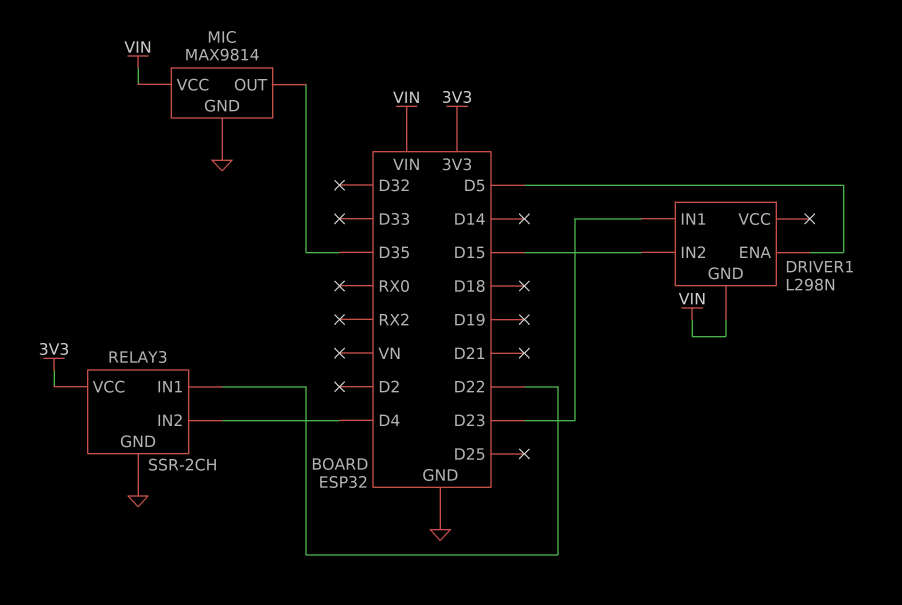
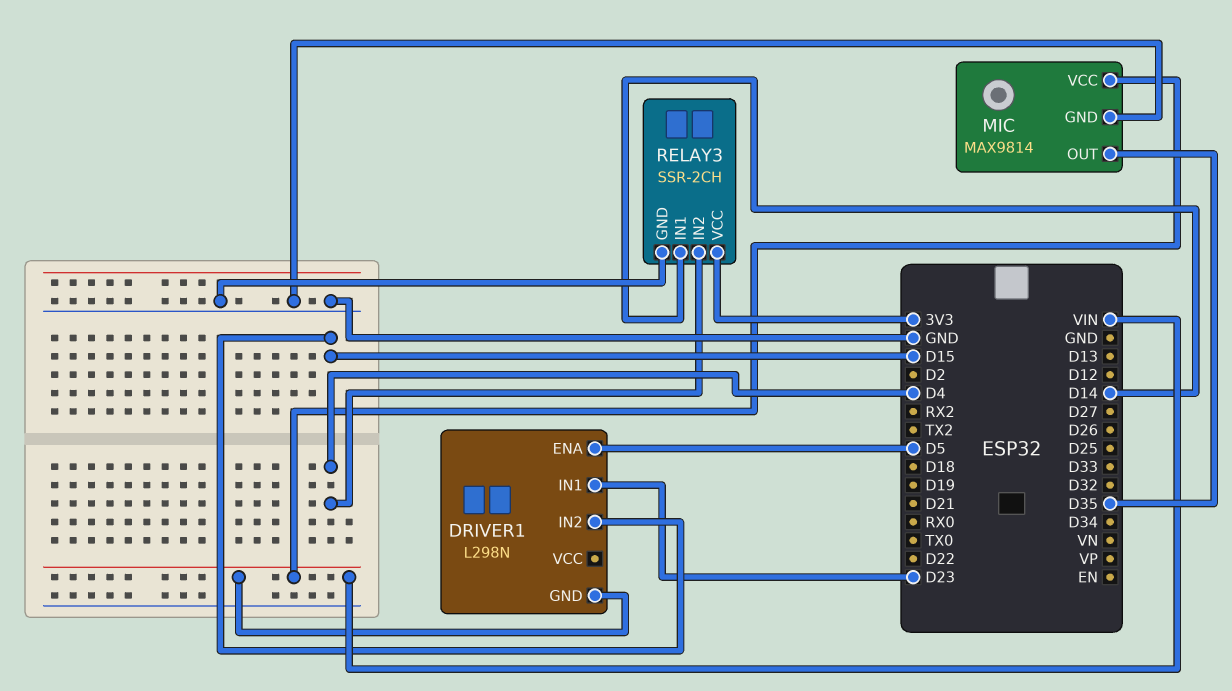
RELAY3 pin IN1: D22 -> D14

